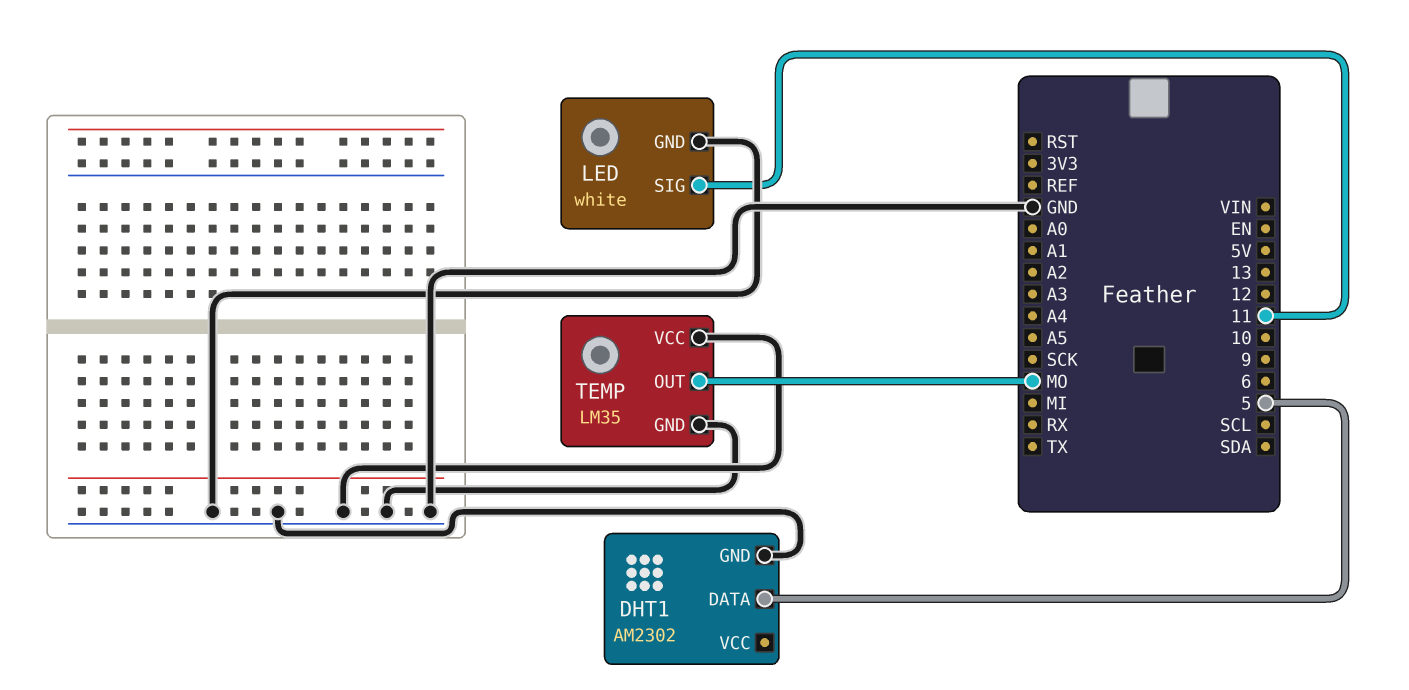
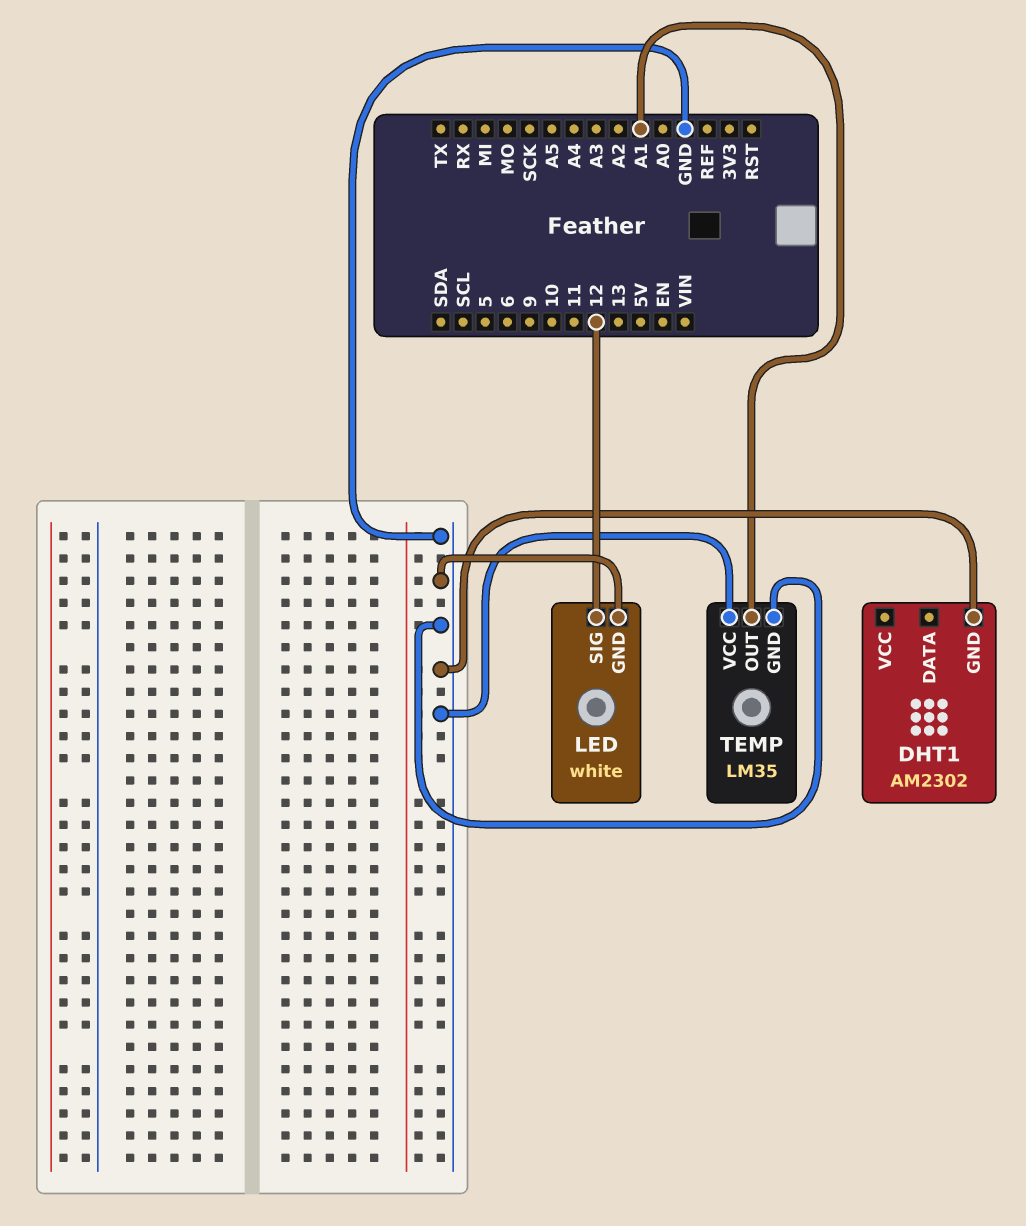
DHT1 pin DATA: 5 -> none
LED pin SIG: 11 -> 12
TEMP pin OUT: MO -> A1

